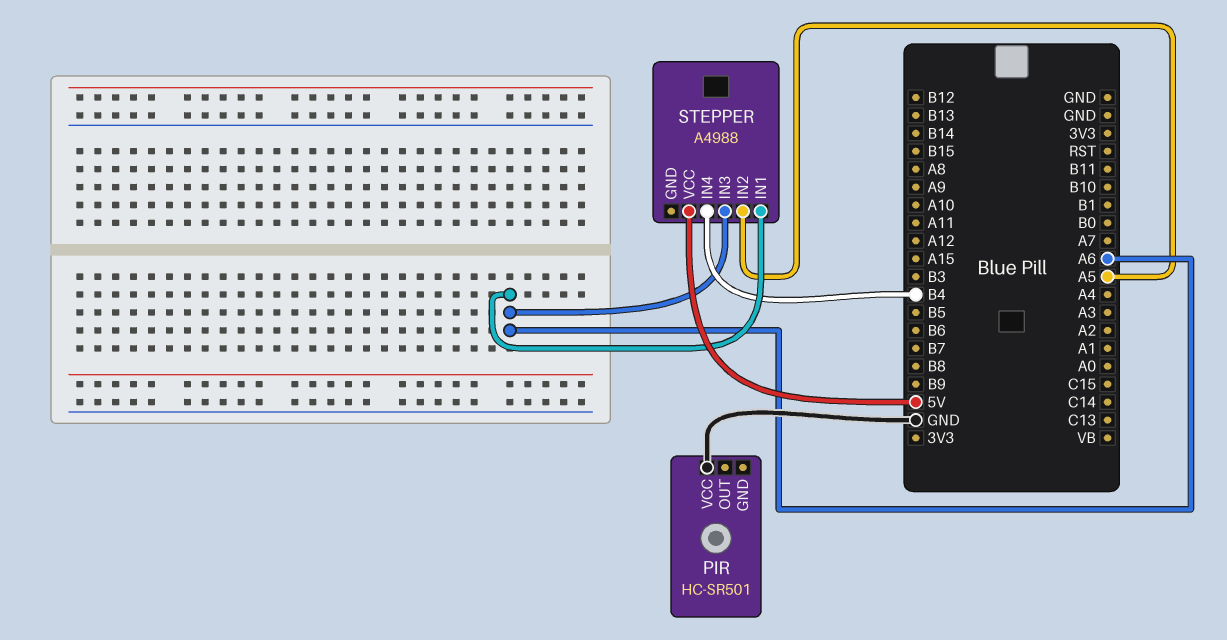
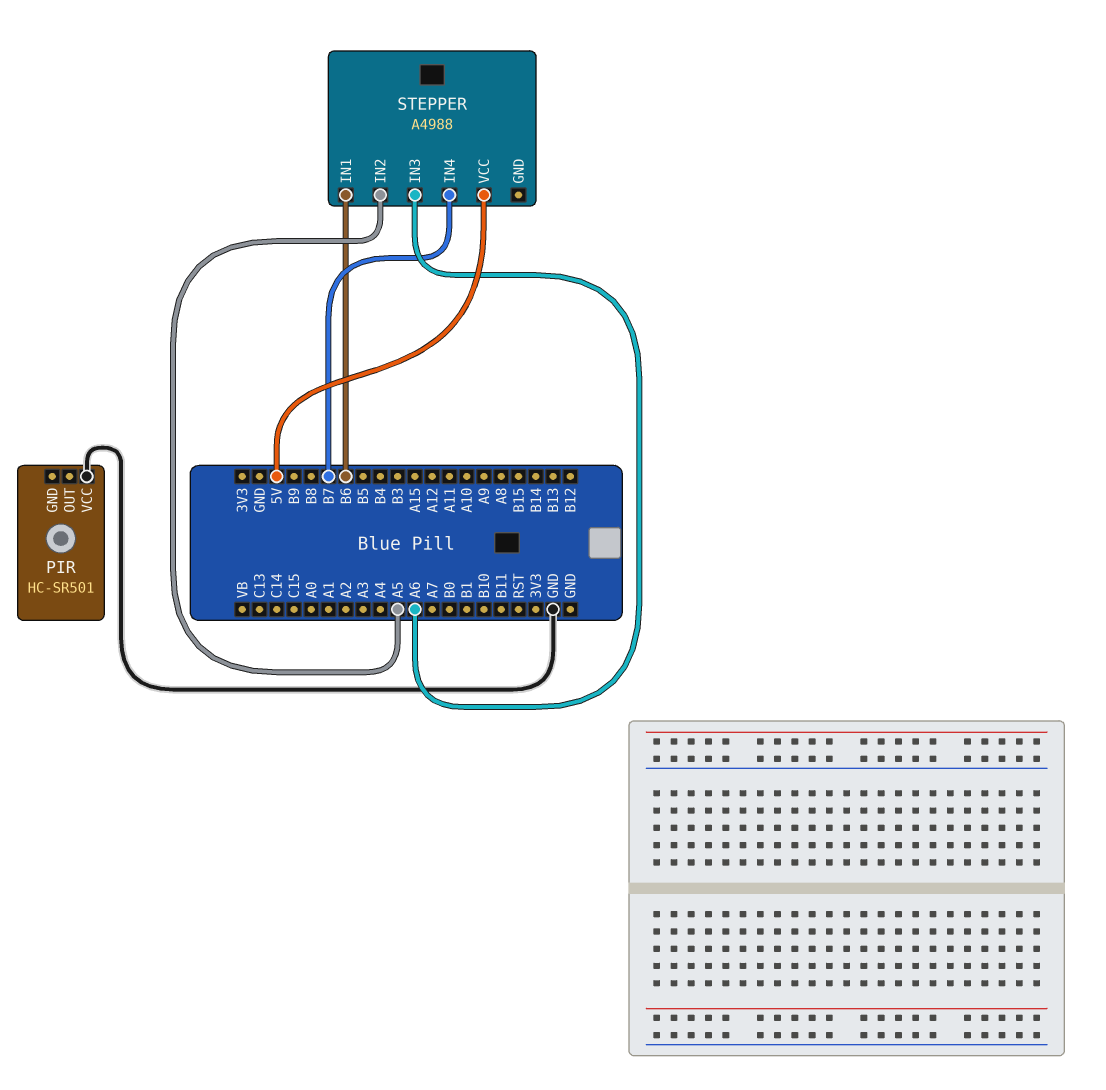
STEPPER pin IN1: A6 -> B6
STEPPER pin IN4: B4 -> B7

